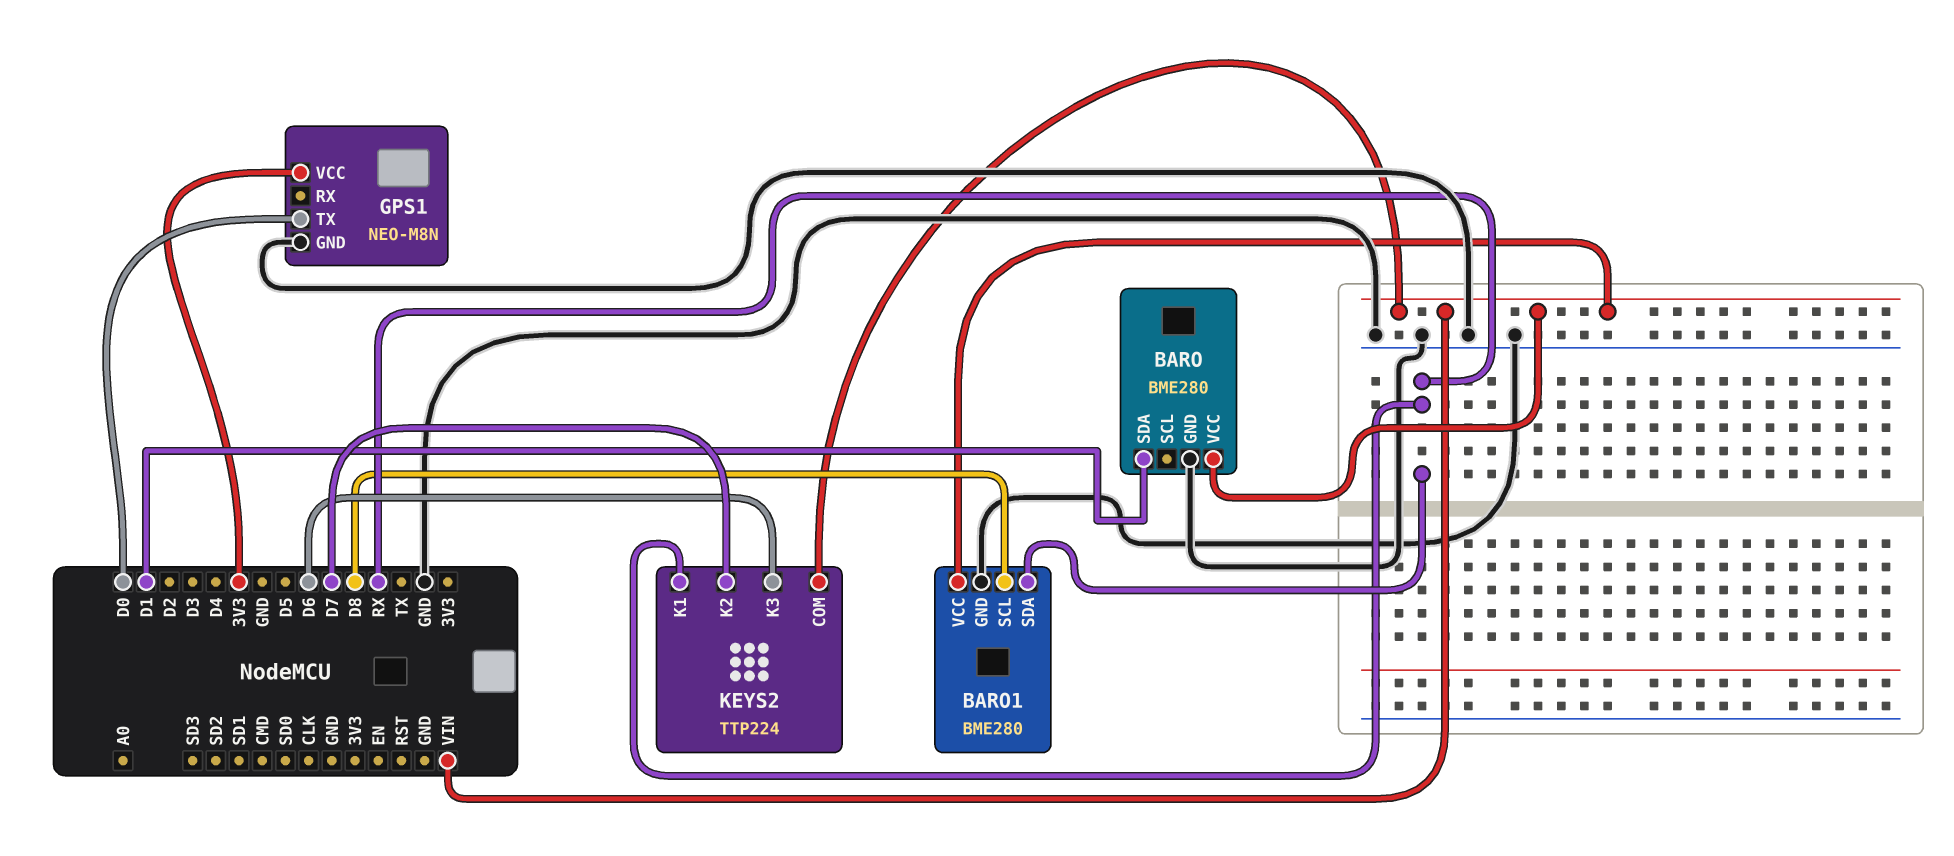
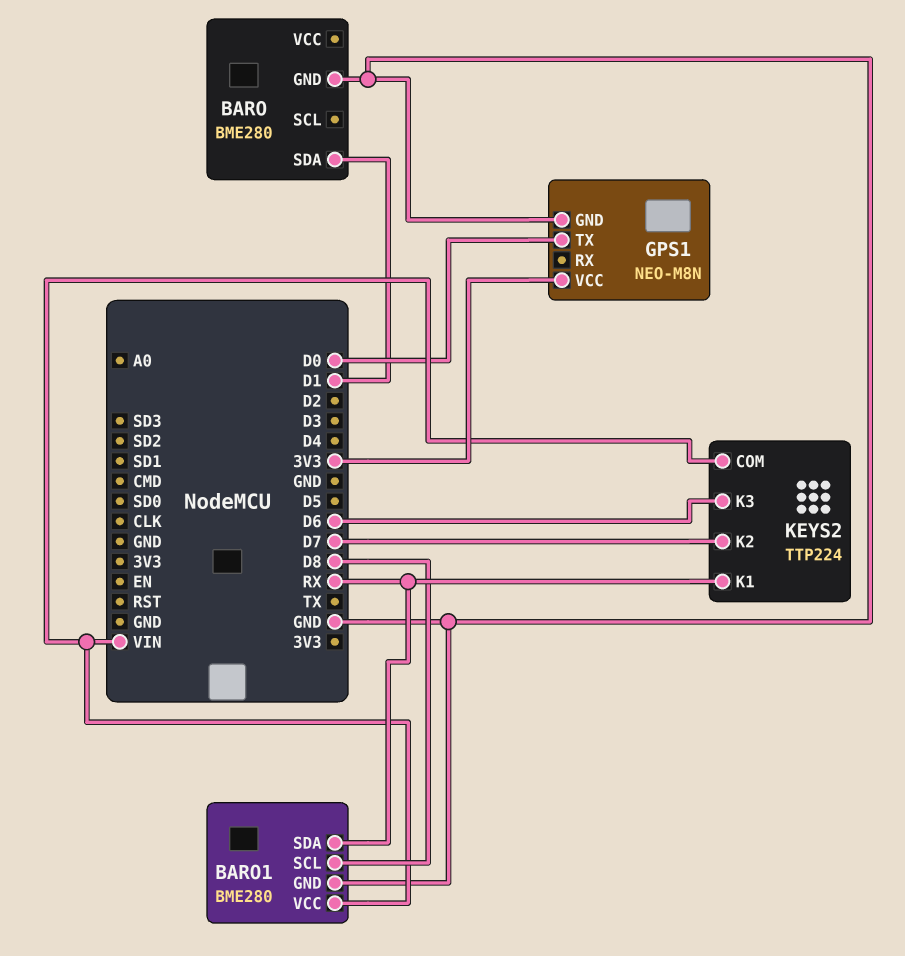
BARO pin VCC: VIN -> none

